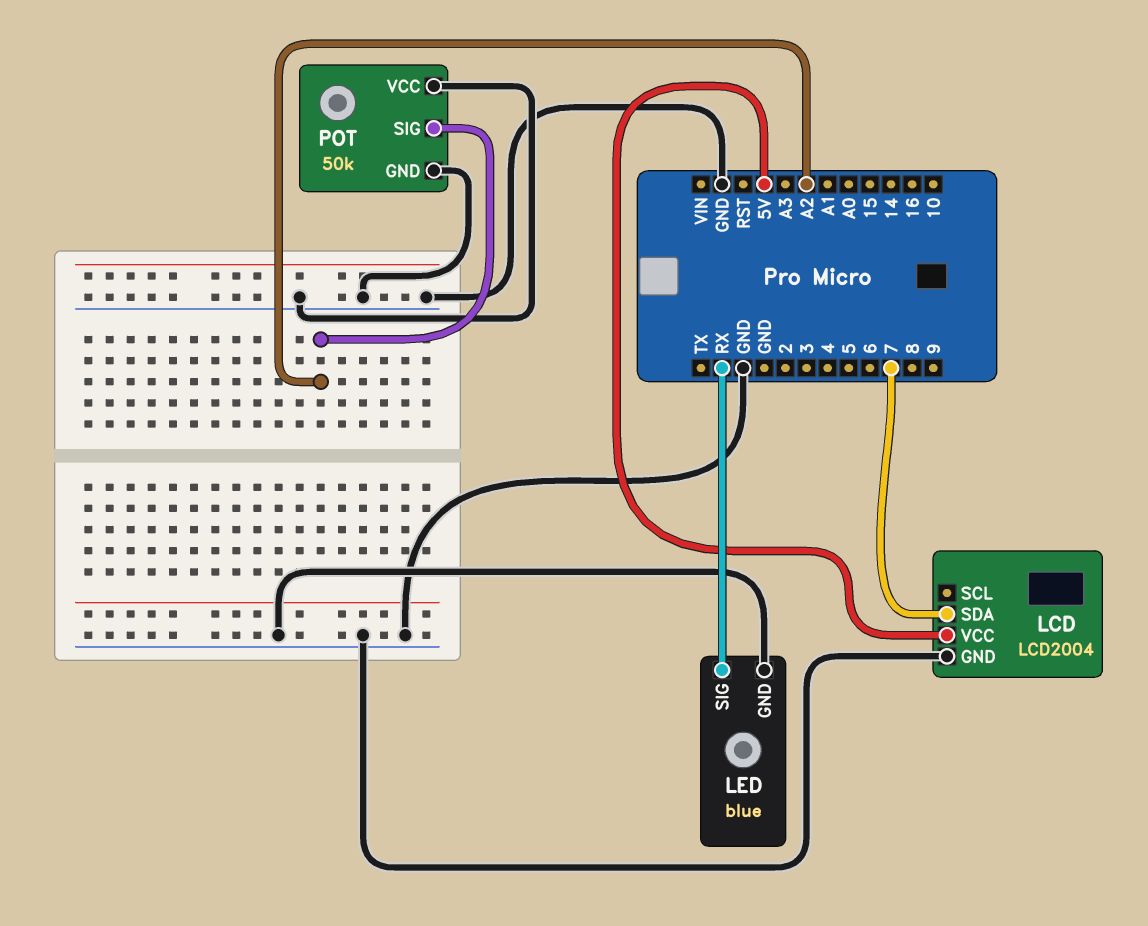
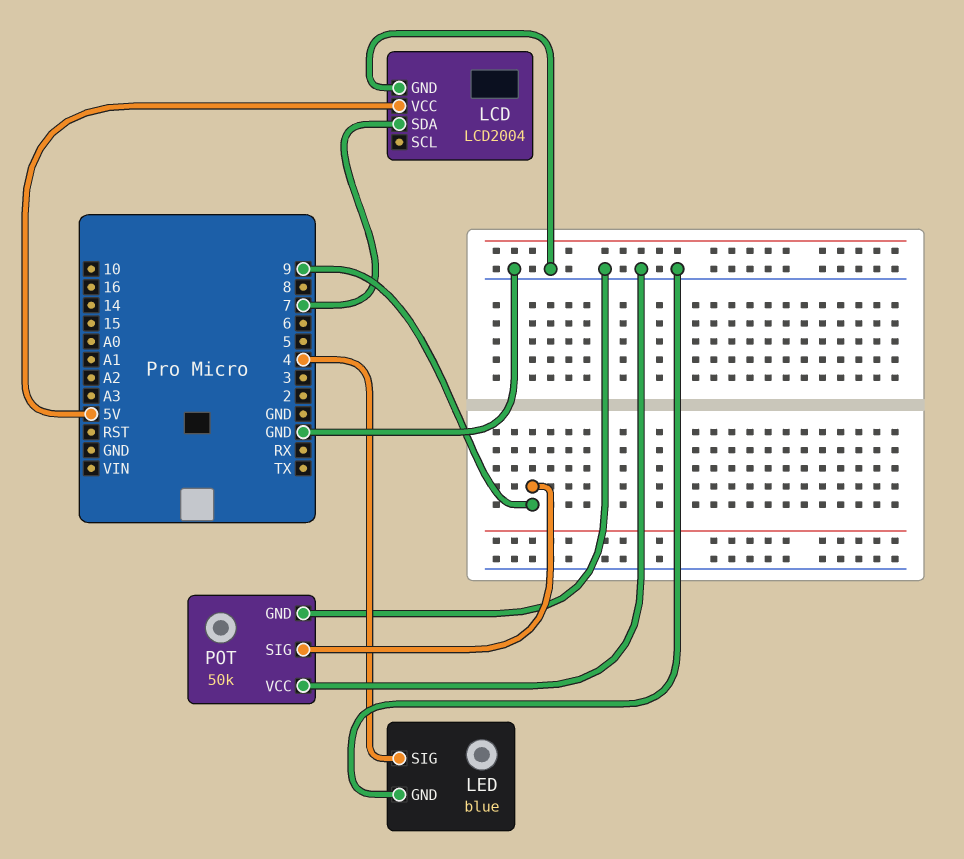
LED pin SIG: RX -> 4
POT pin SIG: A2 -> 9

